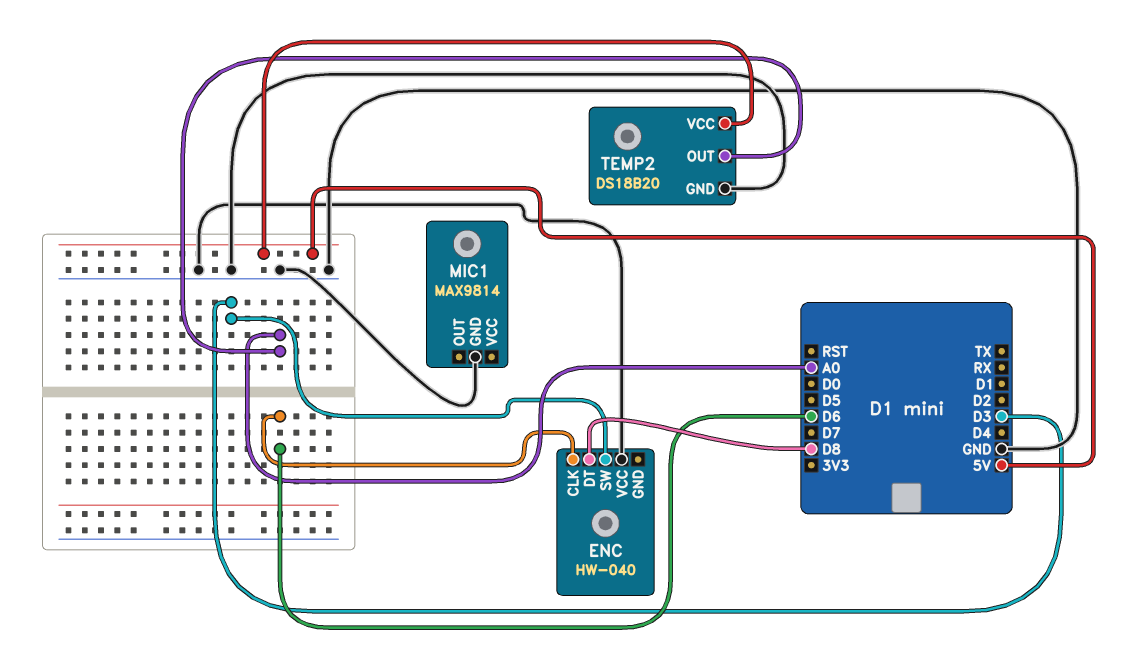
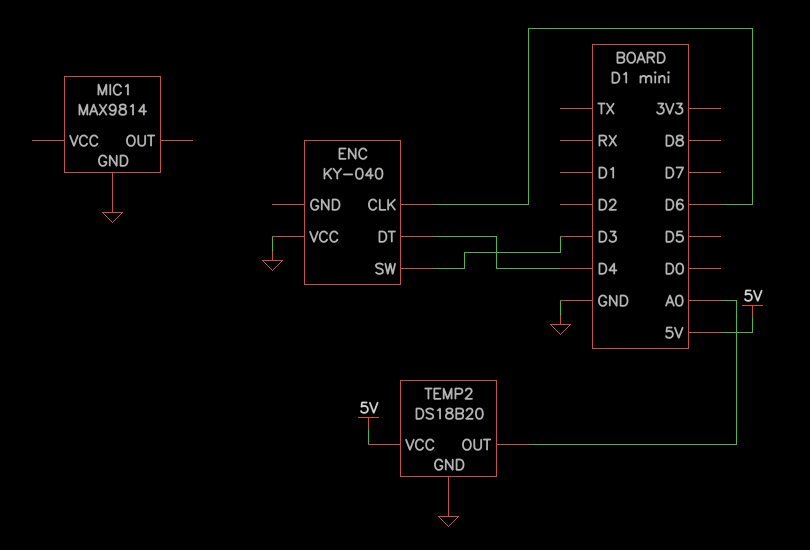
ENC: HW-040 -> KY-040
ENC pin DT: D8 -> D4

